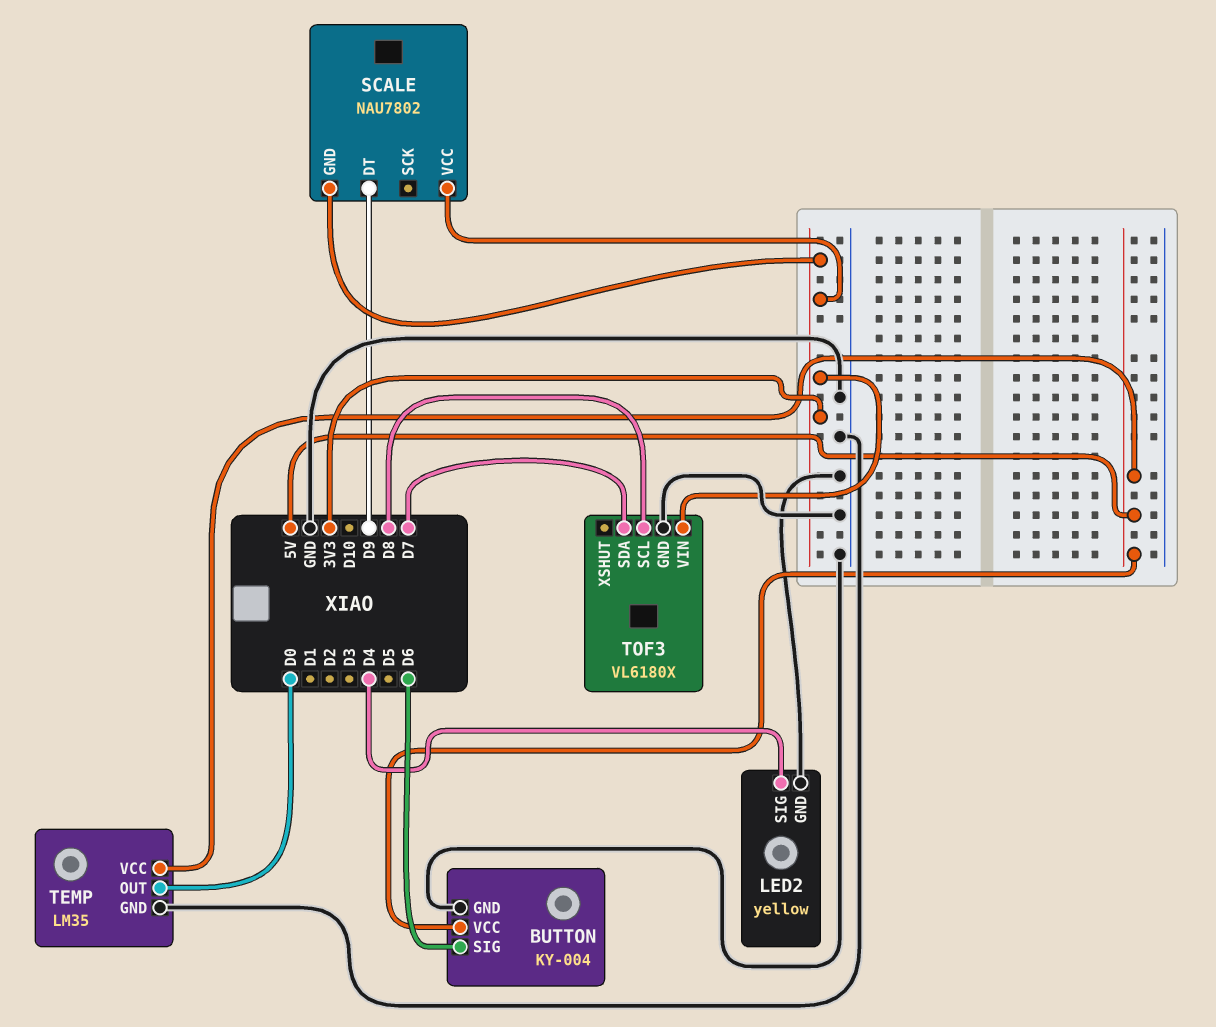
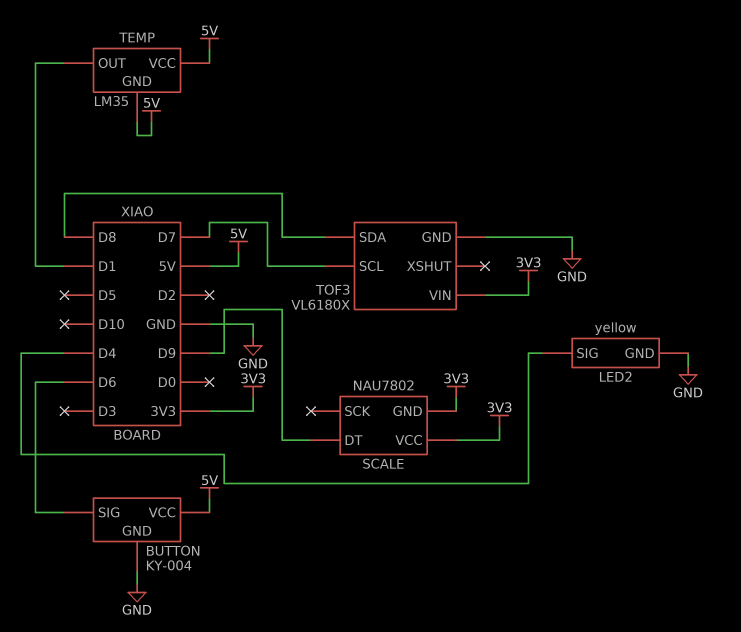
TEMP pin GND: GND -> 5V
TEMP pin OUT: D0 -> D1
TOF3 pin SCL: D8 -> D7
TOF3 pin SDA: D7 -> D8

